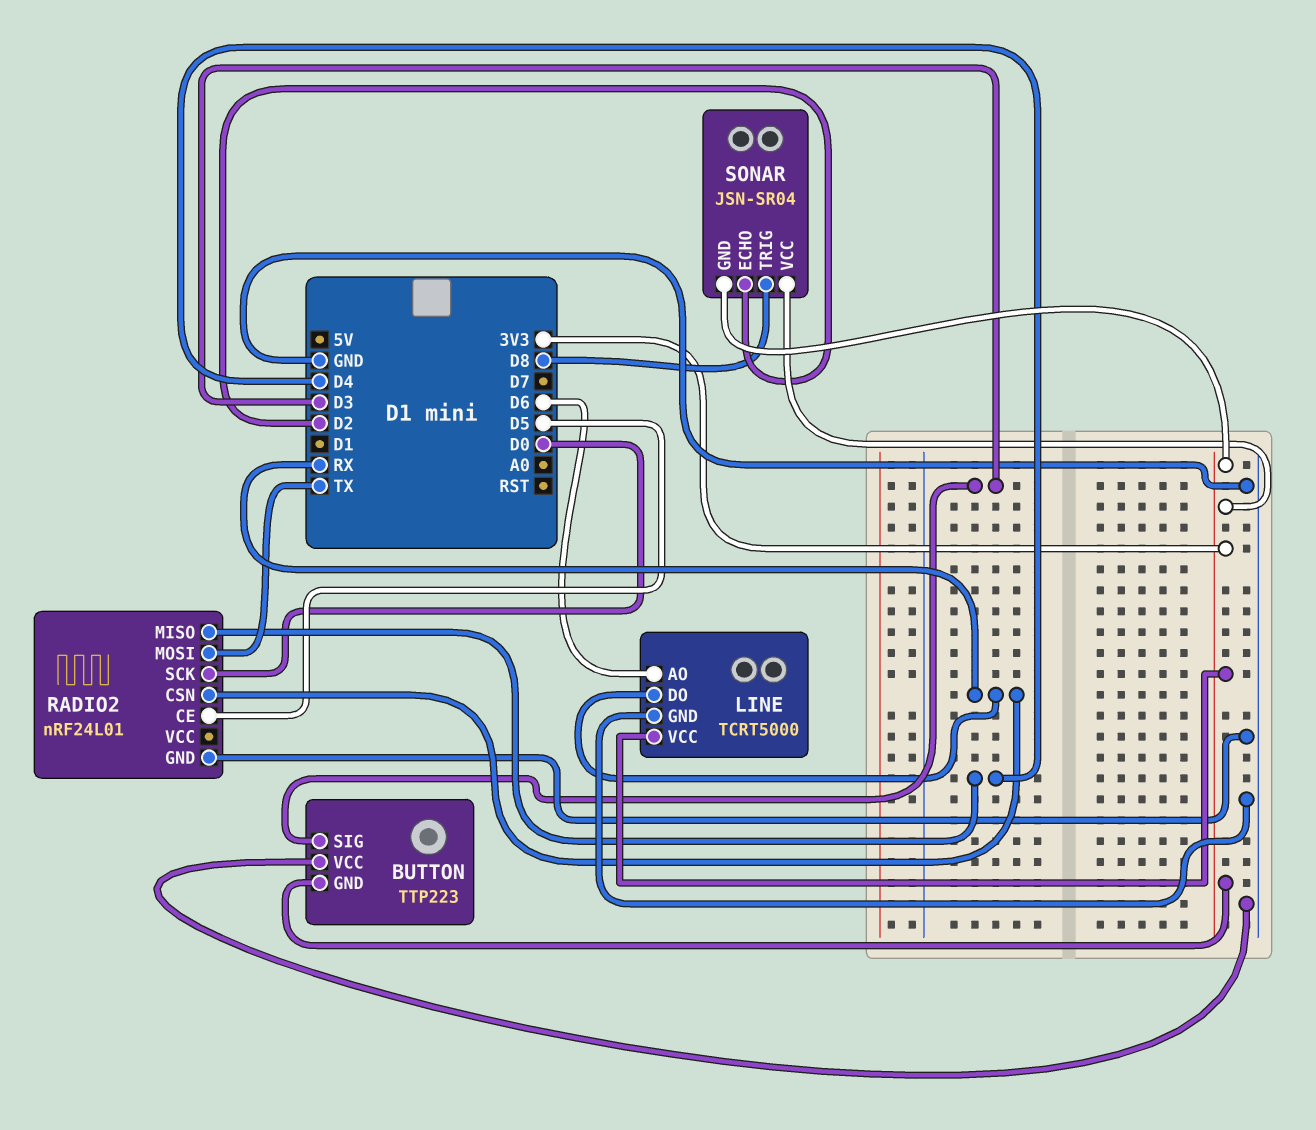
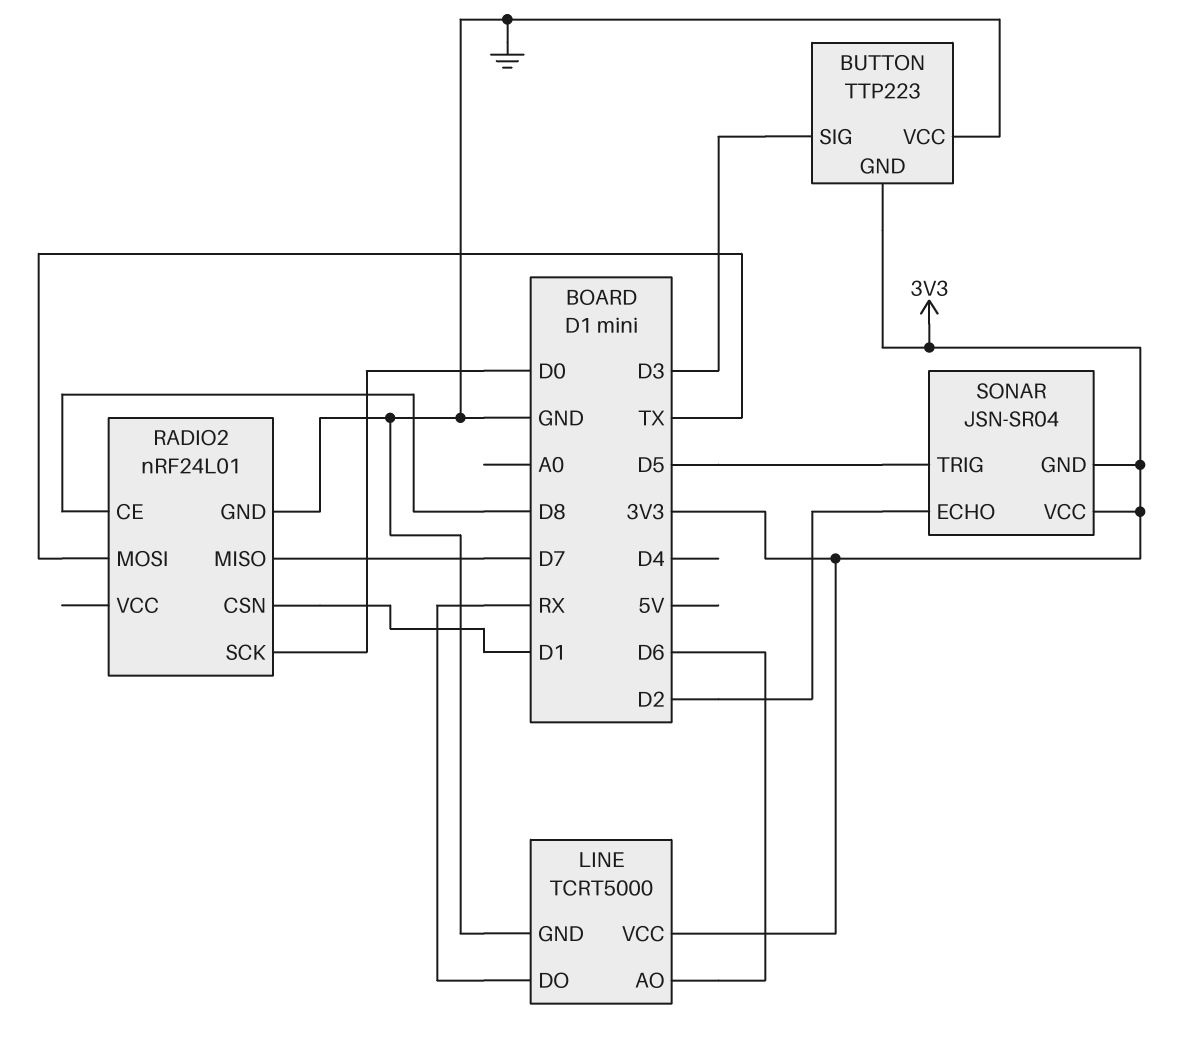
RADIO2 pin CE: D5 -> D8
RADIO2 pin CSN: RX -> D1
RADIO2 pin MISO: D4 -> D7
SONAR pin TRIG: D8 -> D5

